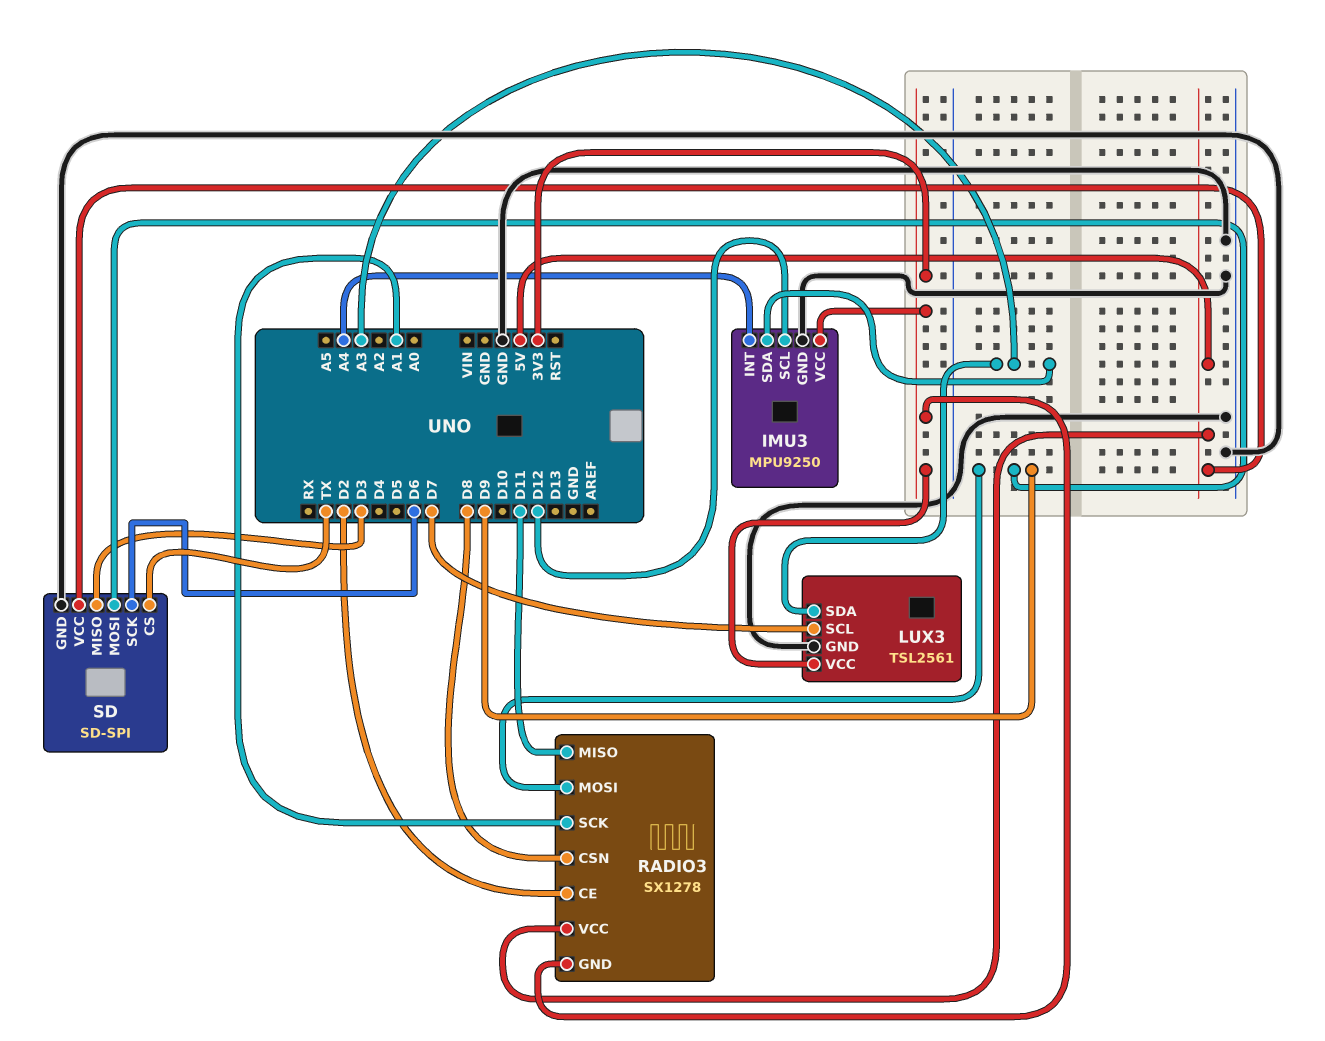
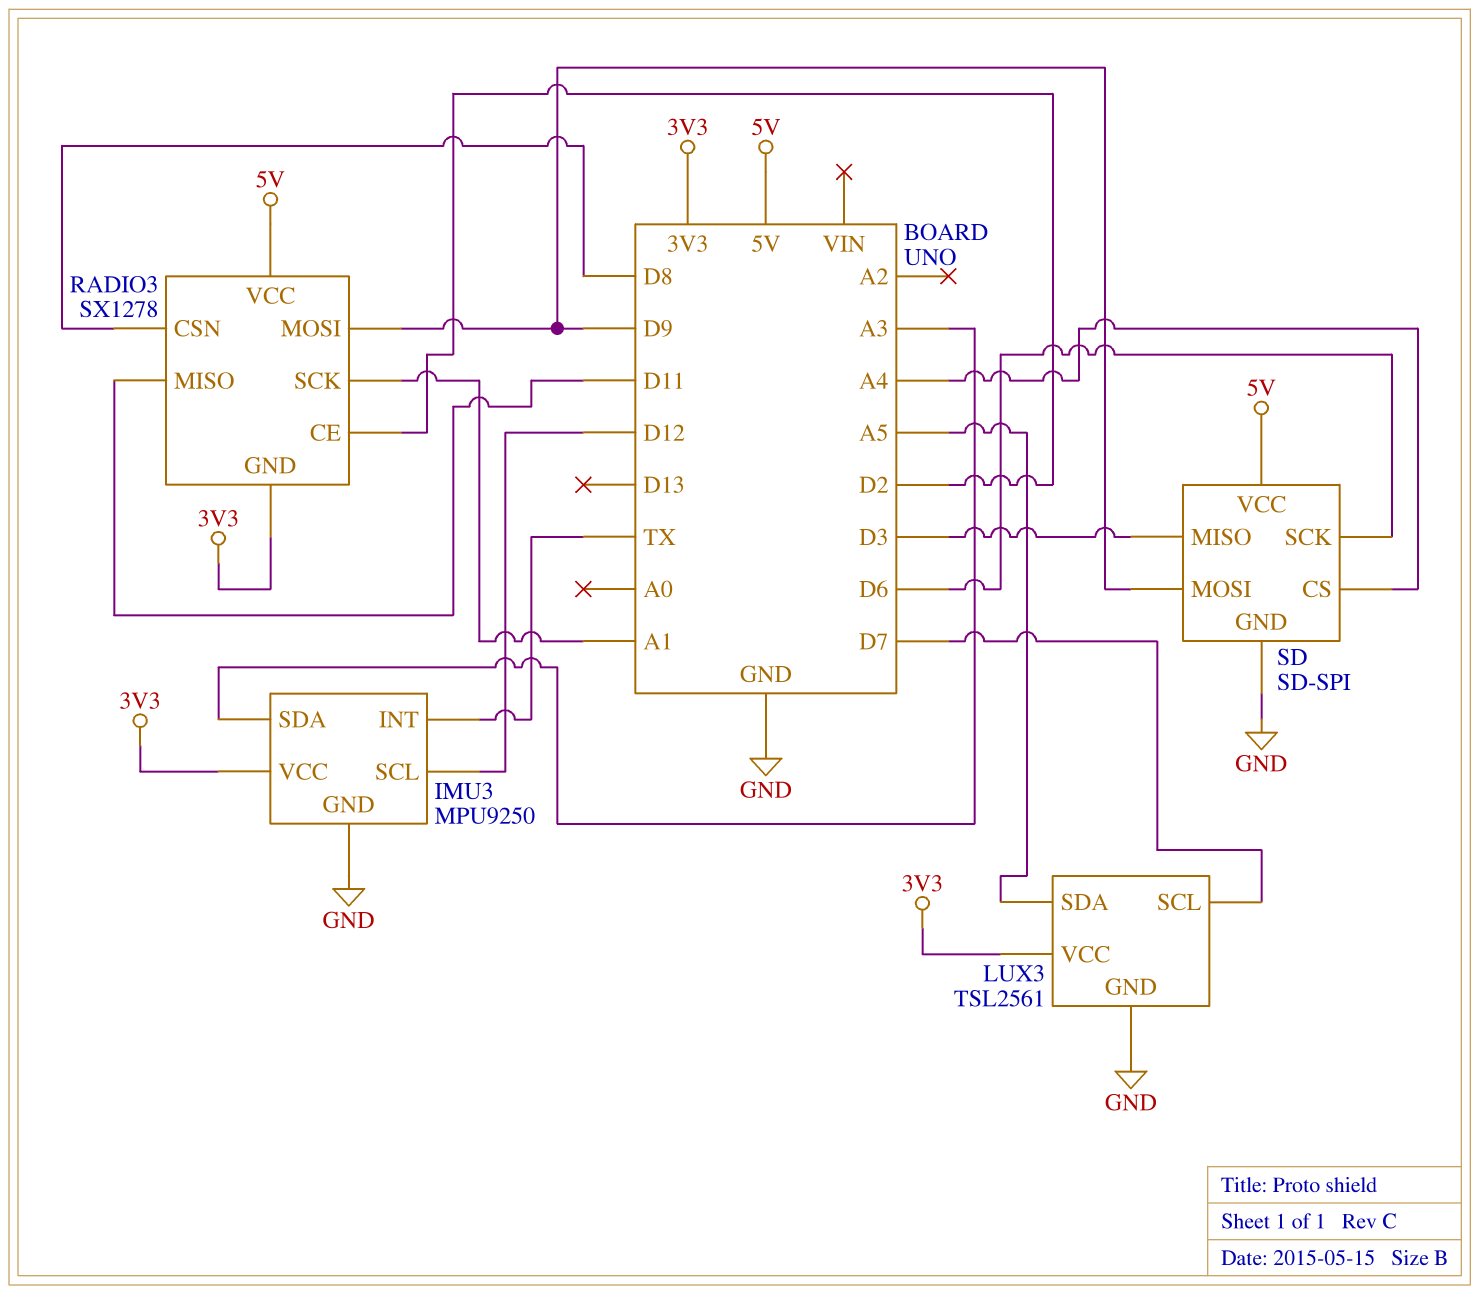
IMU3 pin INT: A4 -> TX
LUX3 pin SDA: A3 -> A5
SD pin CS: TX -> A4

